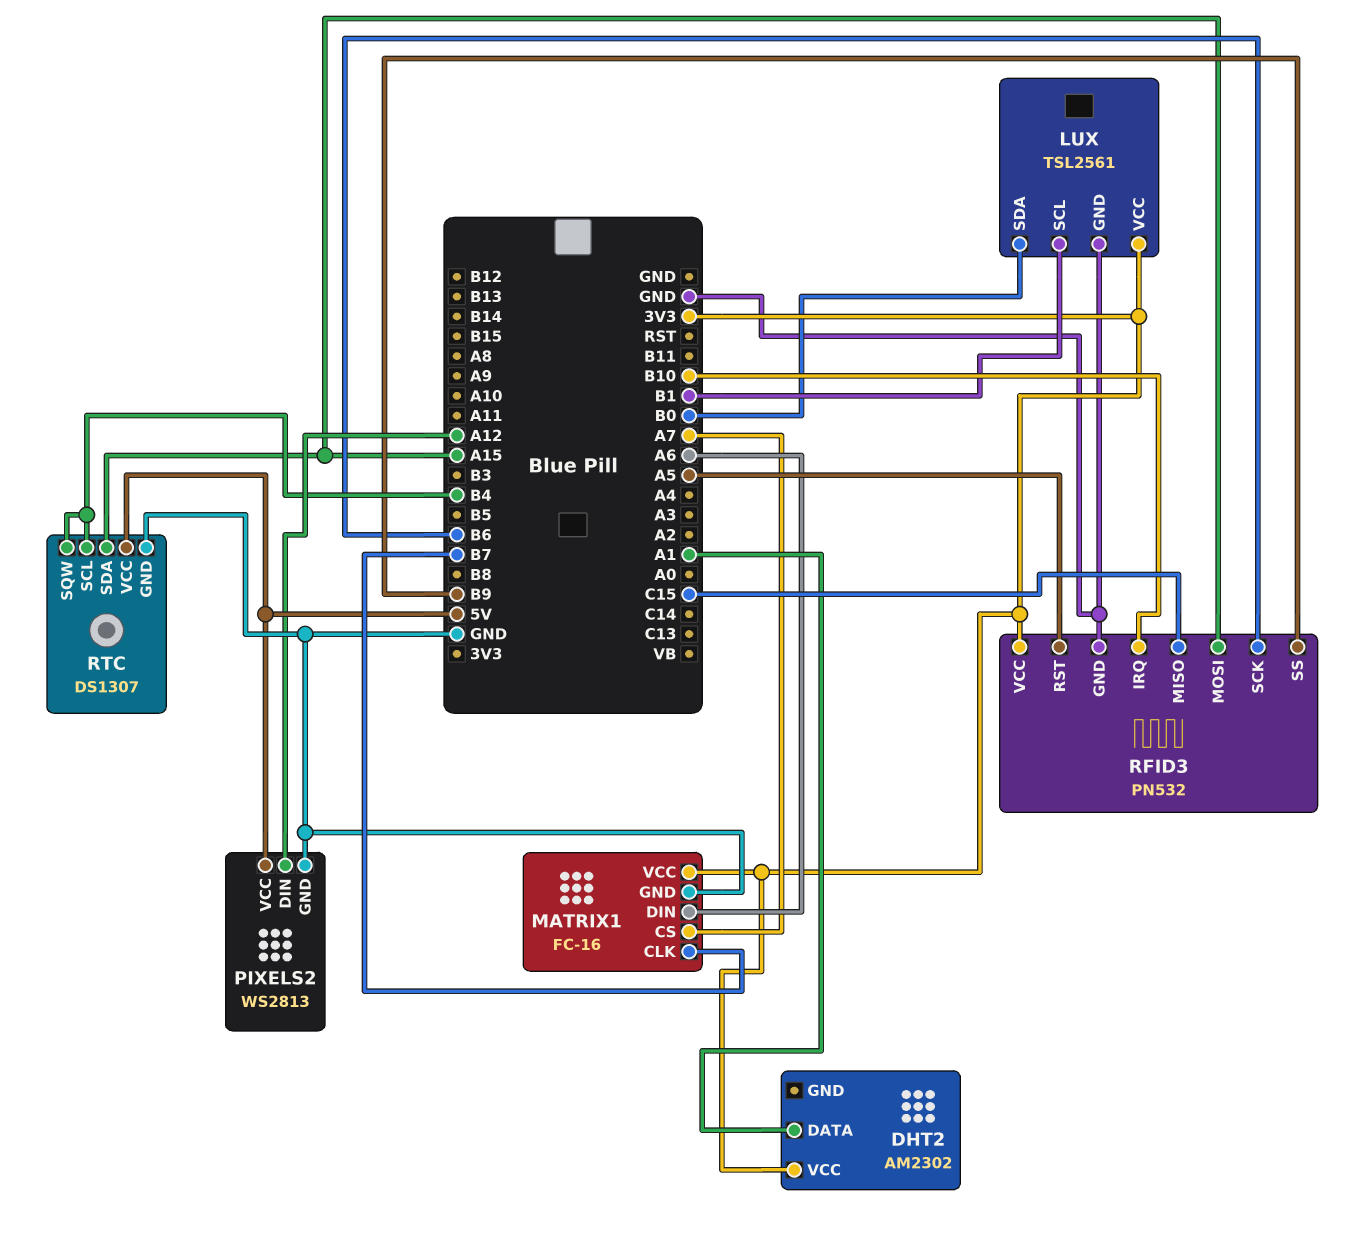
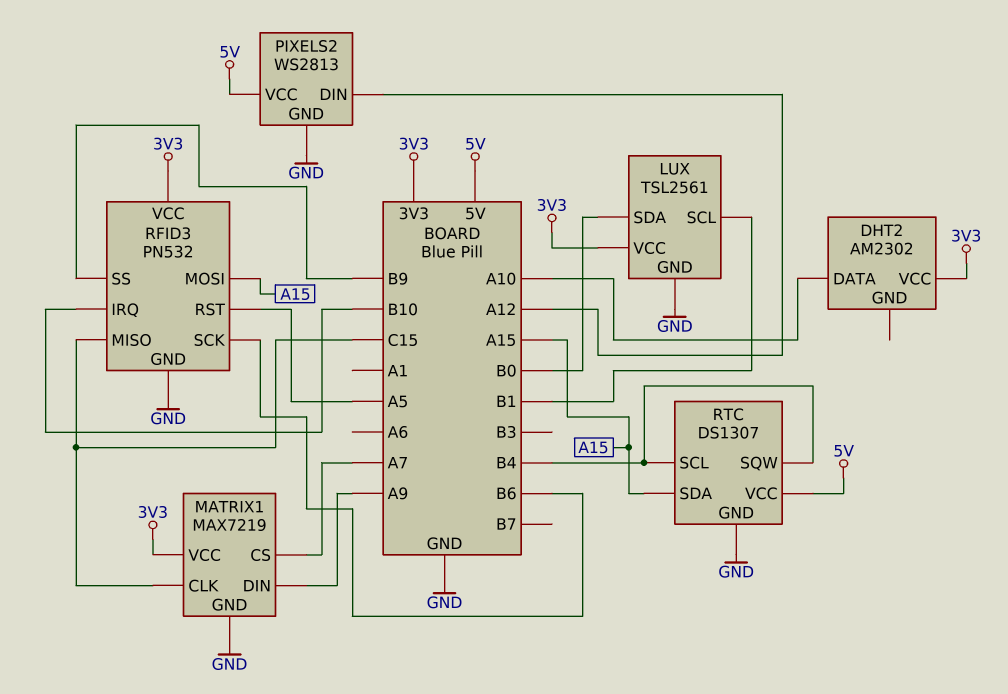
DHT2 pin DATA: A1 -> A10
MATRIX1: FC-16 -> MAX7219
MATRIX1 pin CLK: B7 -> C15
MATRIX1 pin DIN: A6 -> A9

